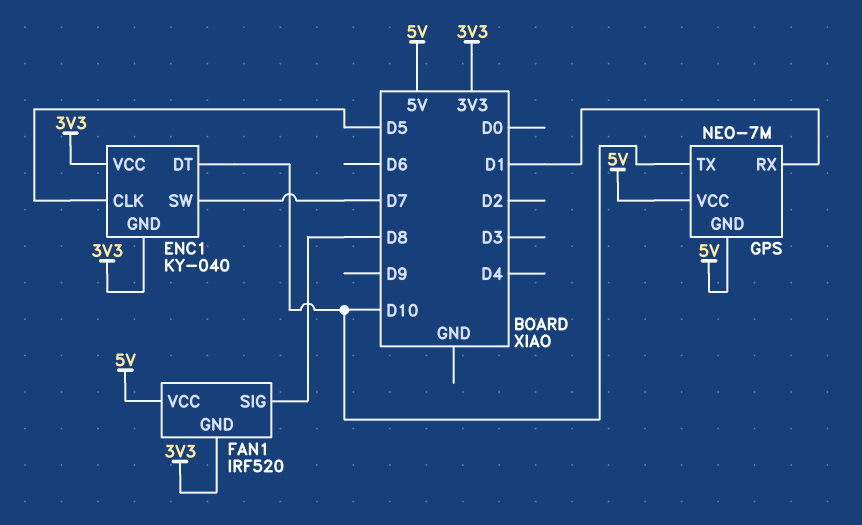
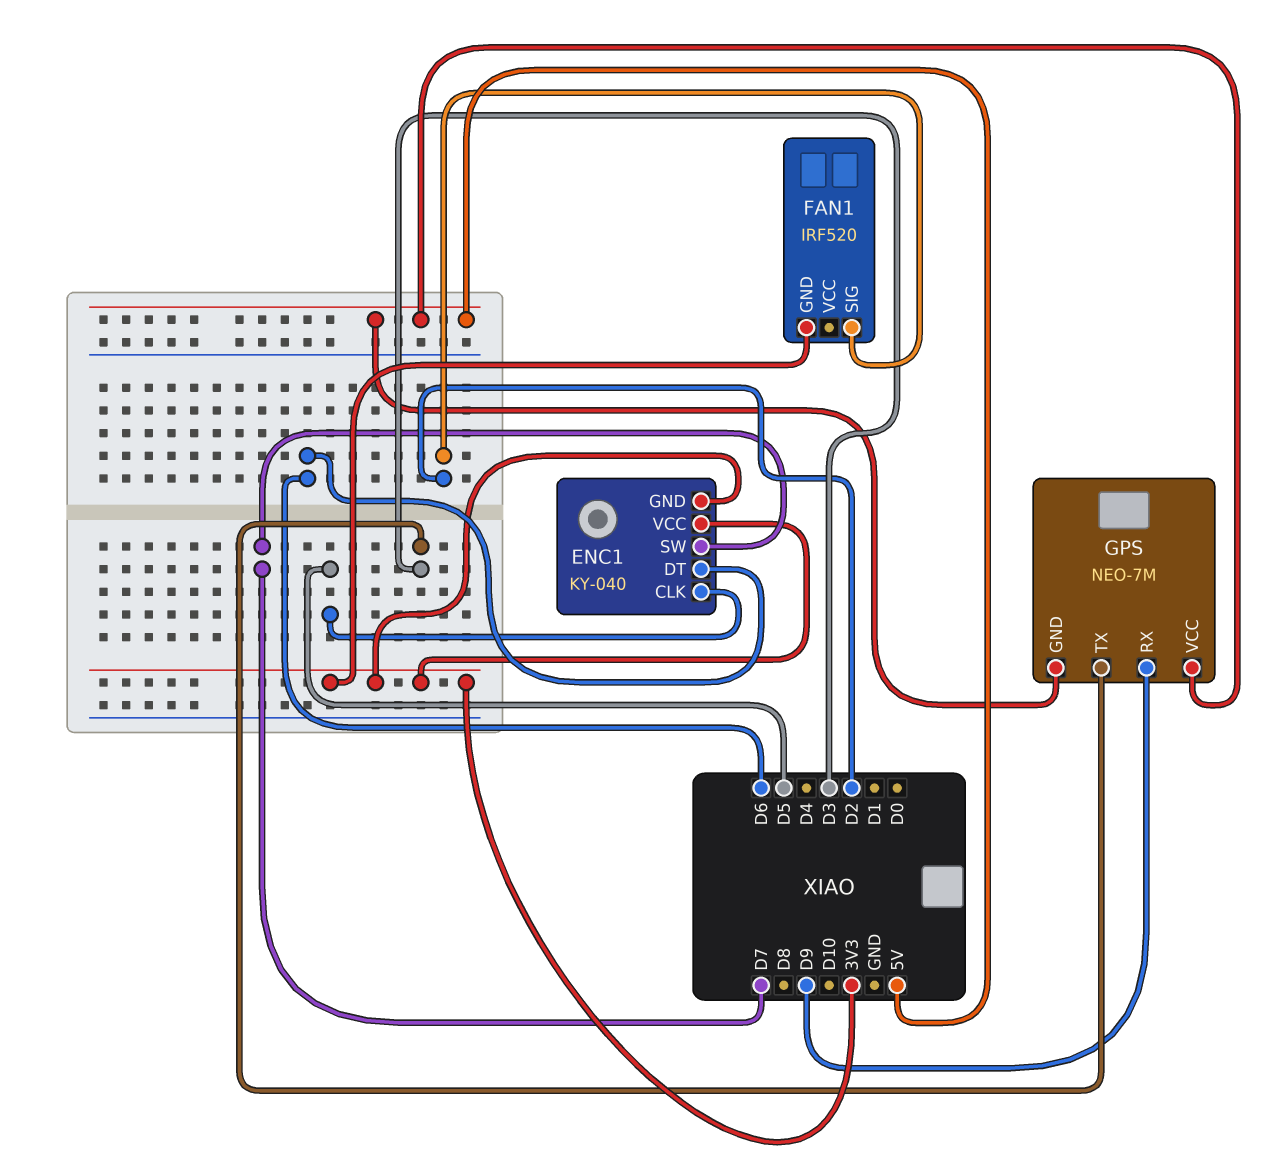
ENC1 pin DT: D10 -> D6
FAN1 pin SIG: D8 -> D2
FAN1 pin VCC: 5V -> none
GPS pin RX: D1 -> D9
GPS pin TX: D10 -> D3

